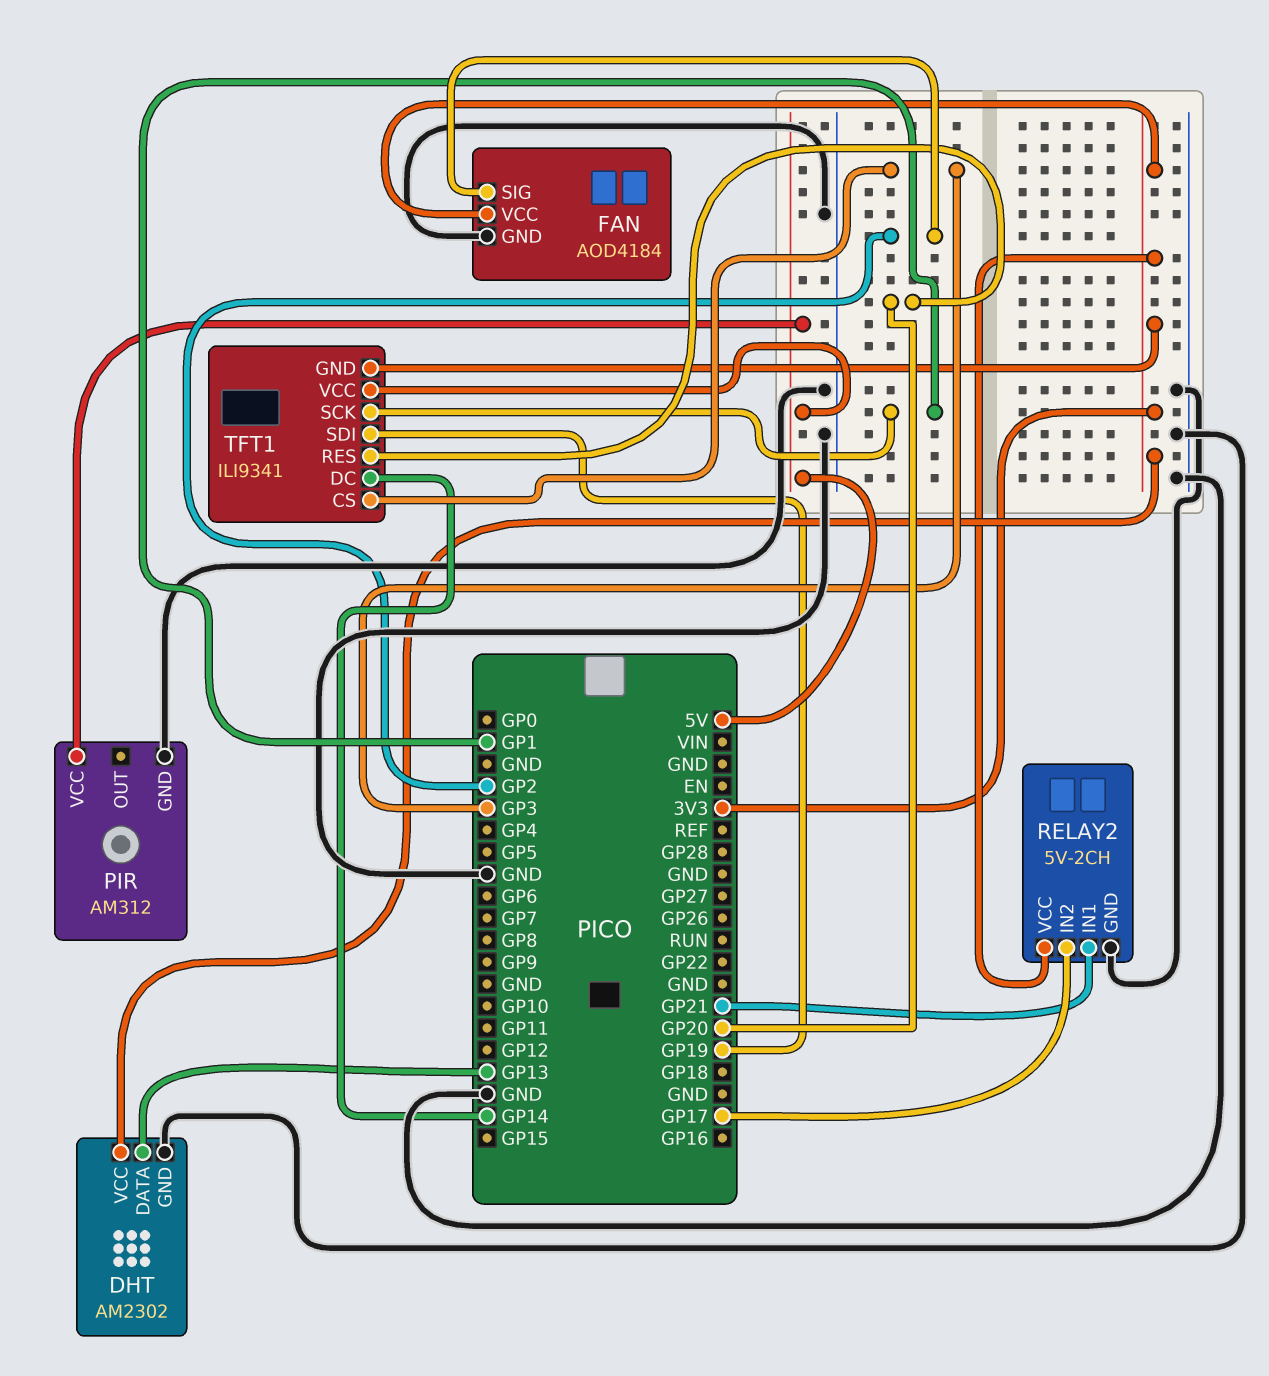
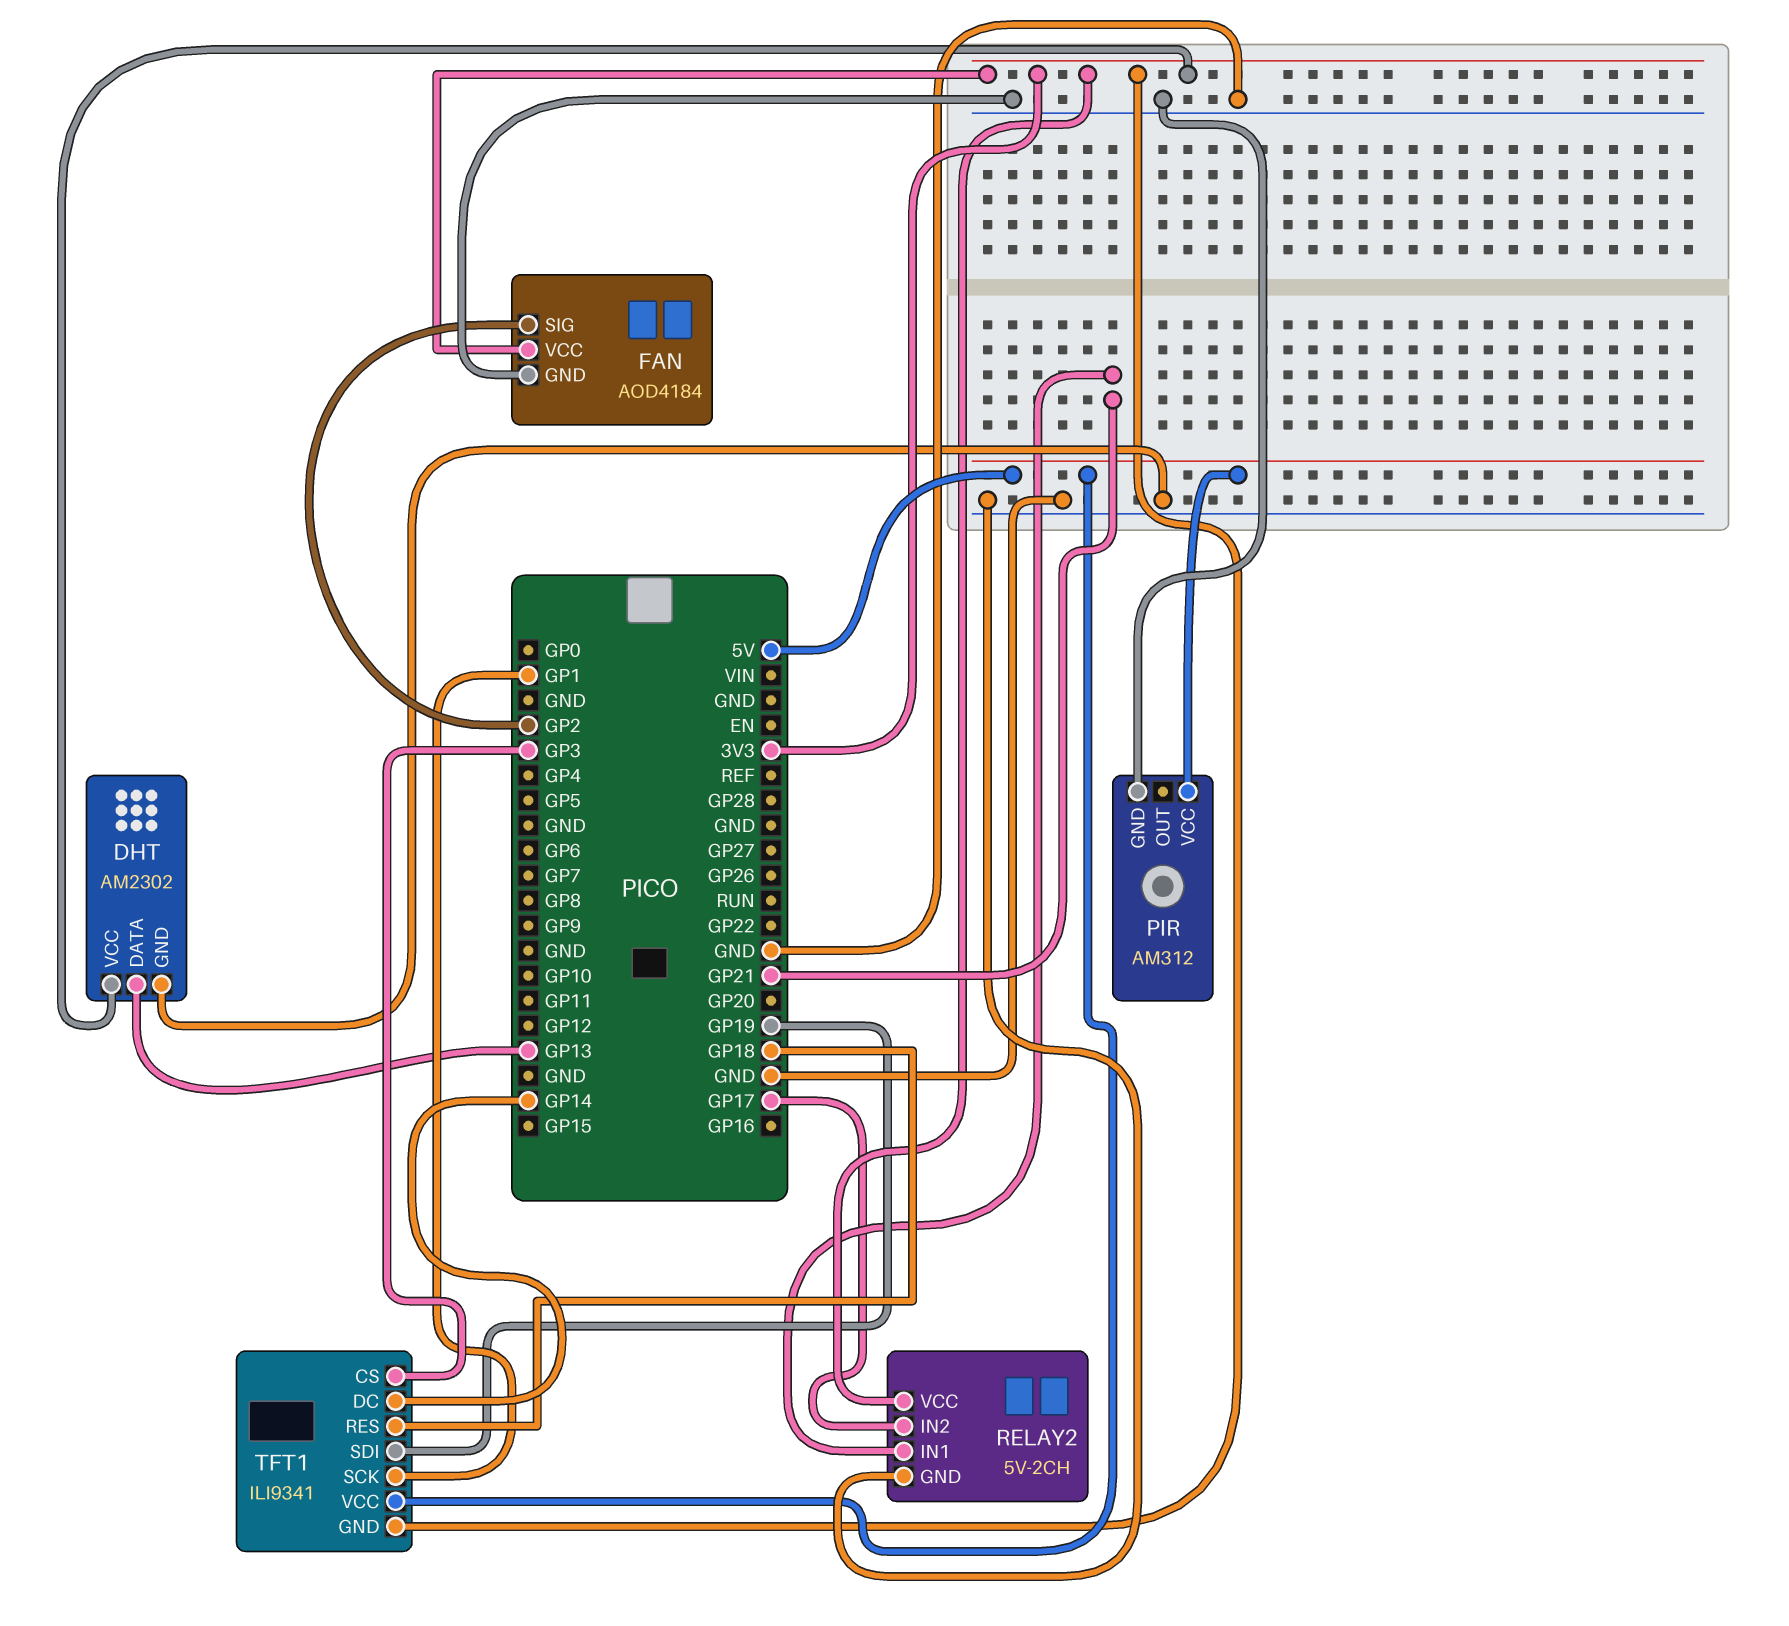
TFT1 pin RES: GP20 -> GP18

